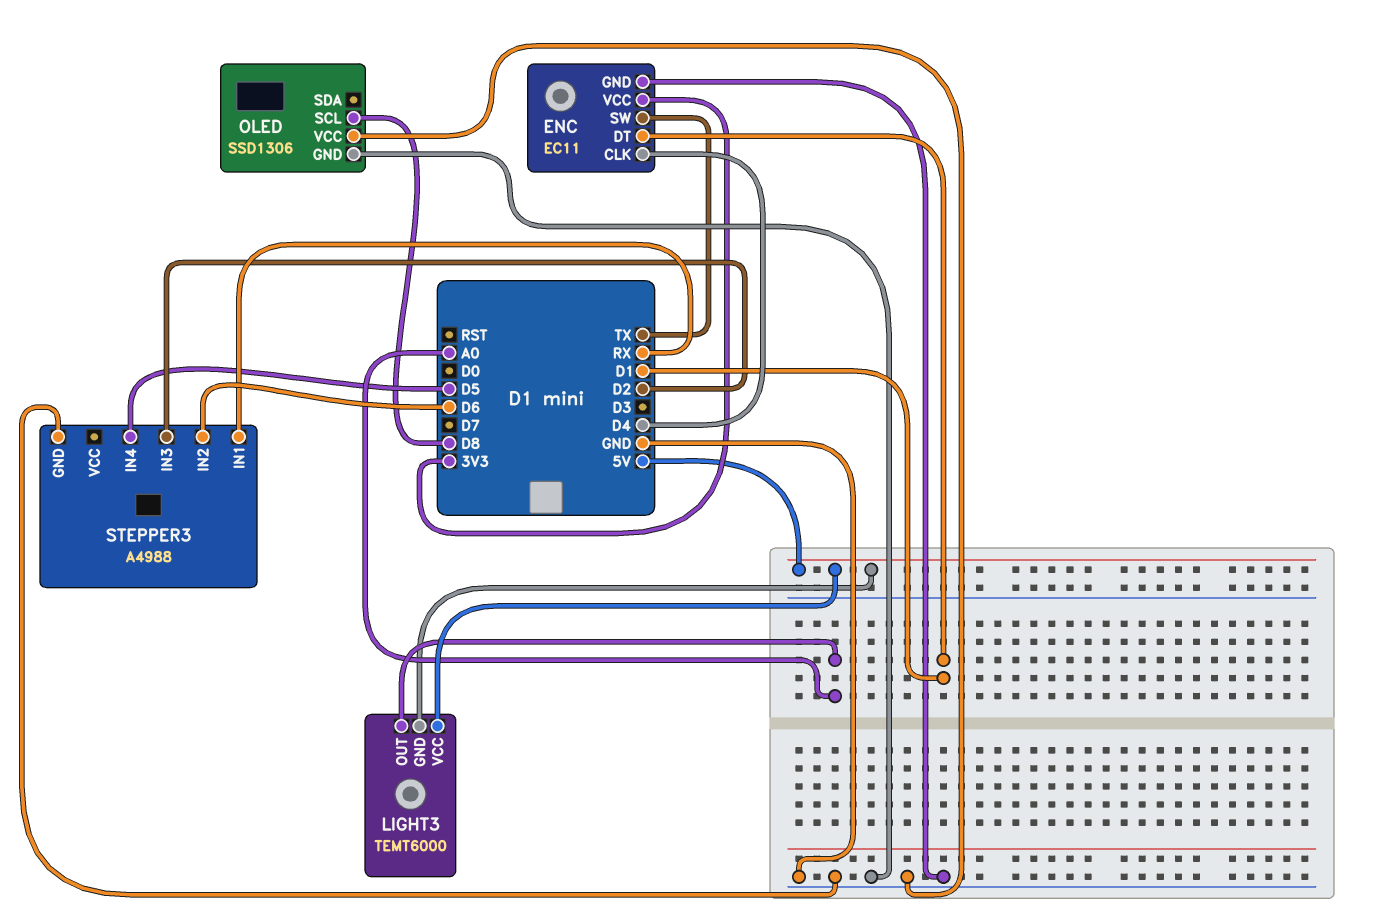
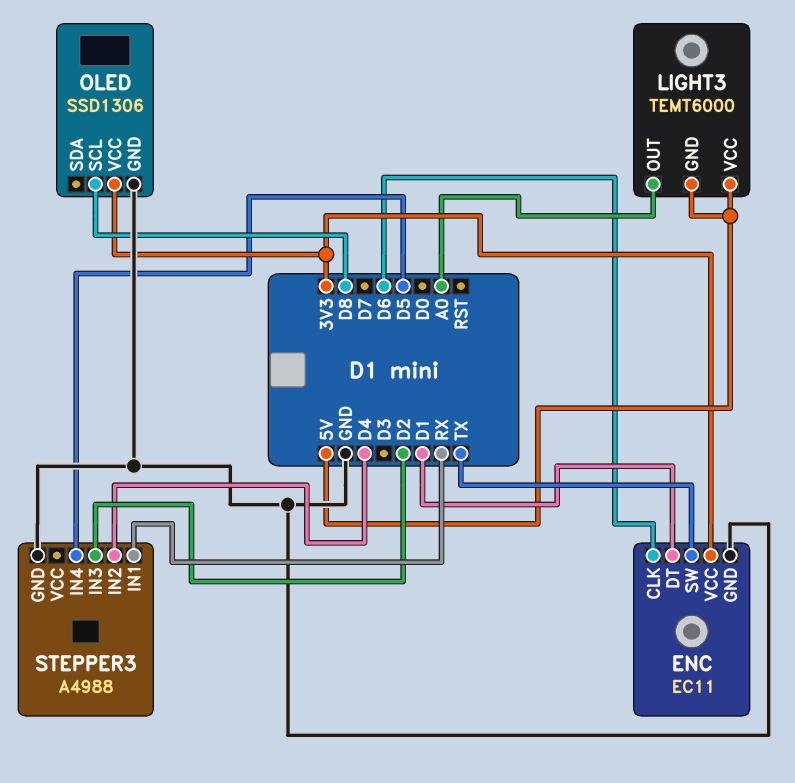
ENC pin CLK: D4 -> D6
OLED pin VCC: GND -> 3V3
STEPPER3 pin IN2: D6 -> D4

